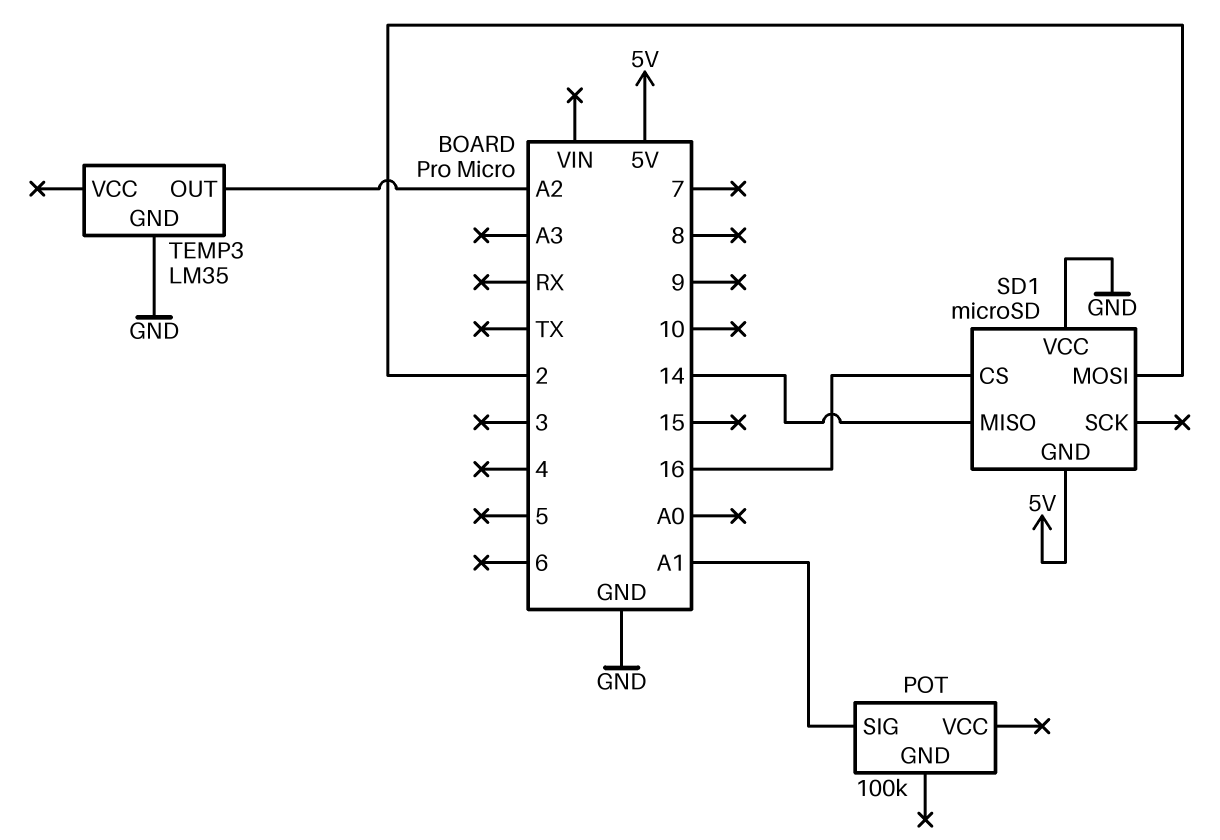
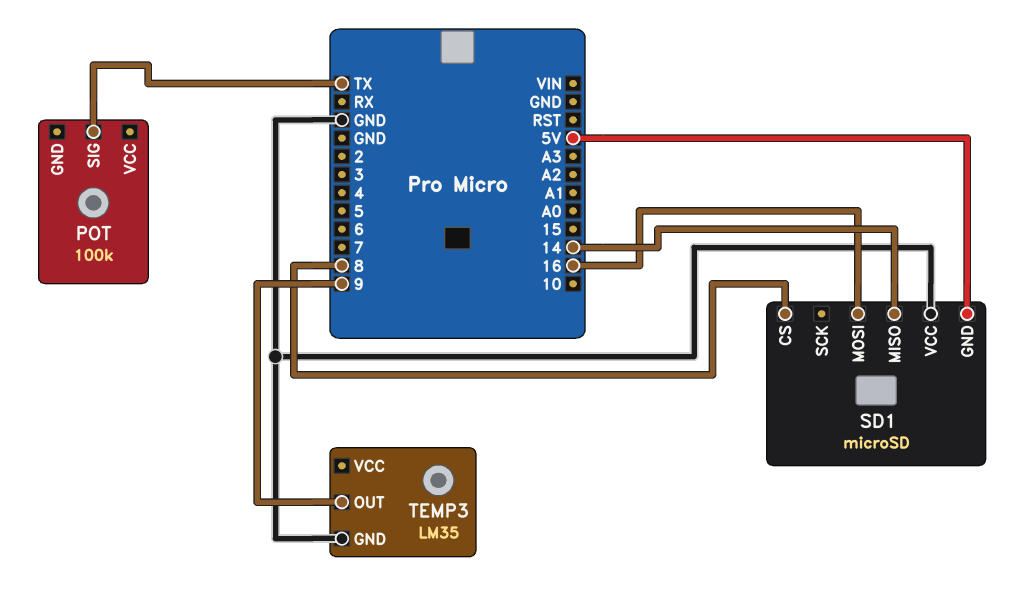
POT pin SIG: A1 -> TX
SD1 pin CS: 16 -> 8
SD1 pin MOSI: 2 -> 16
TEMP3 pin OUT: A2 -> 9

